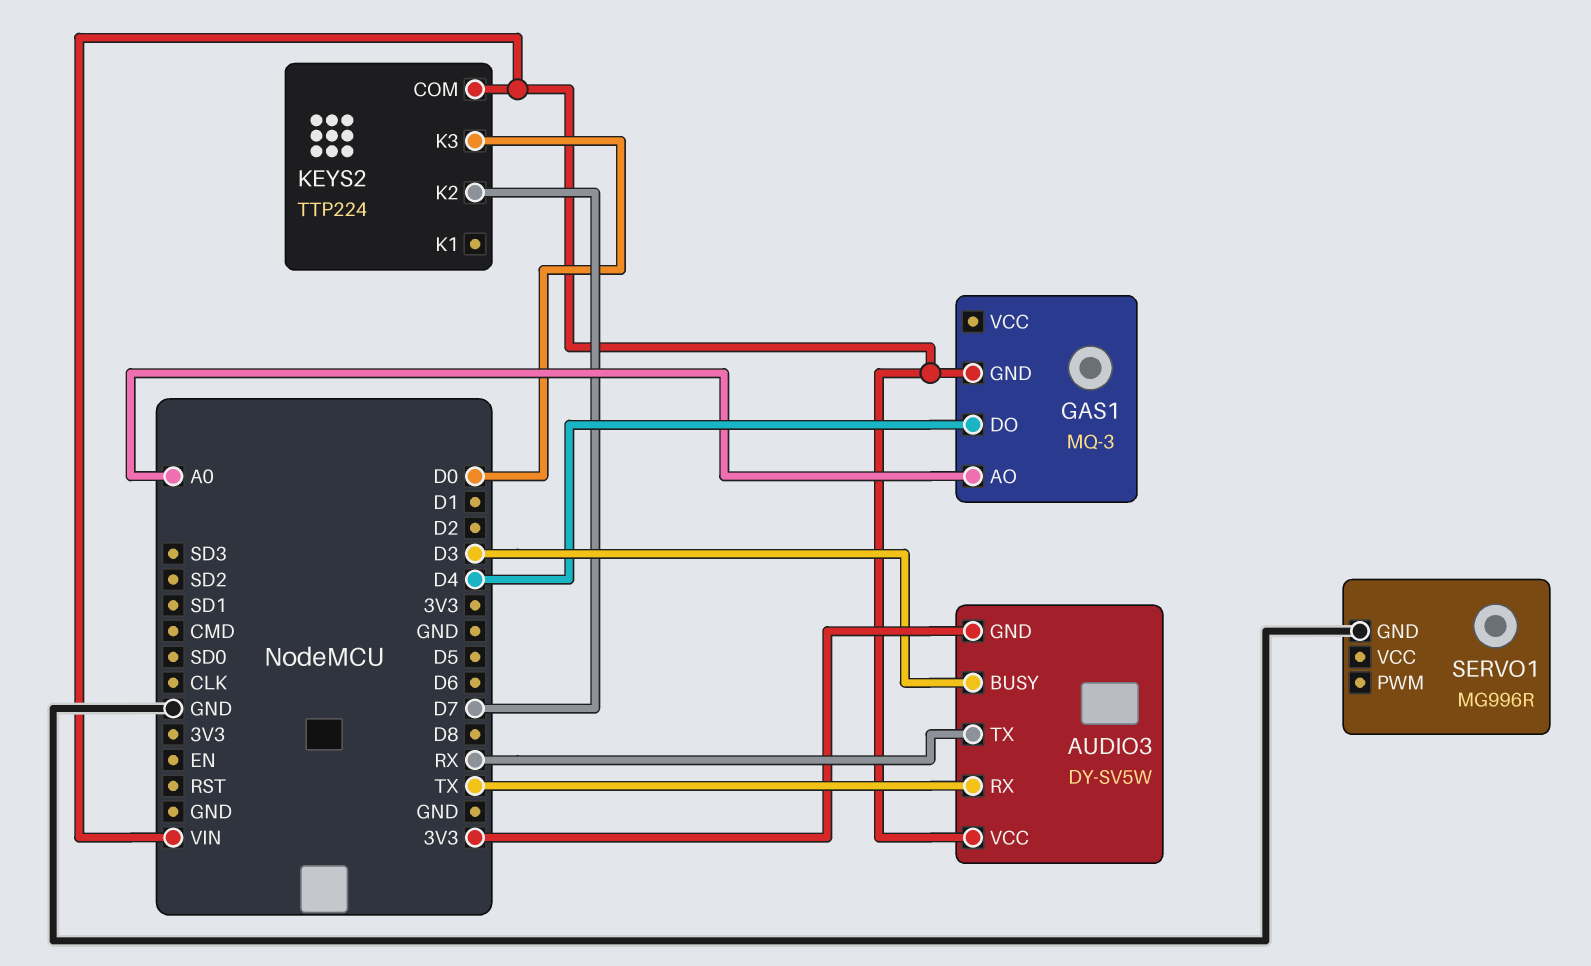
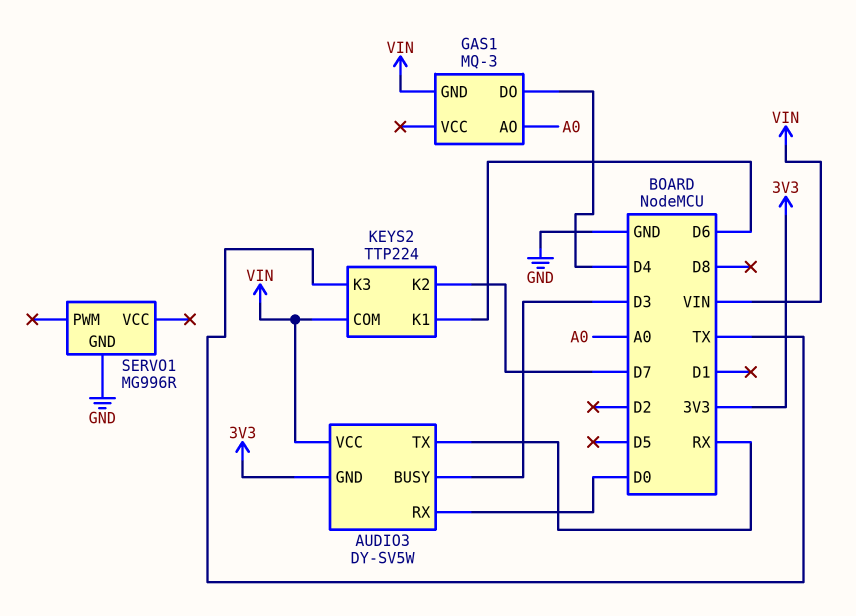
AUDIO3 pin RX: TX -> D0
KEYS2 pin K1: none -> D6
KEYS2 pin K3: D0 -> TX

